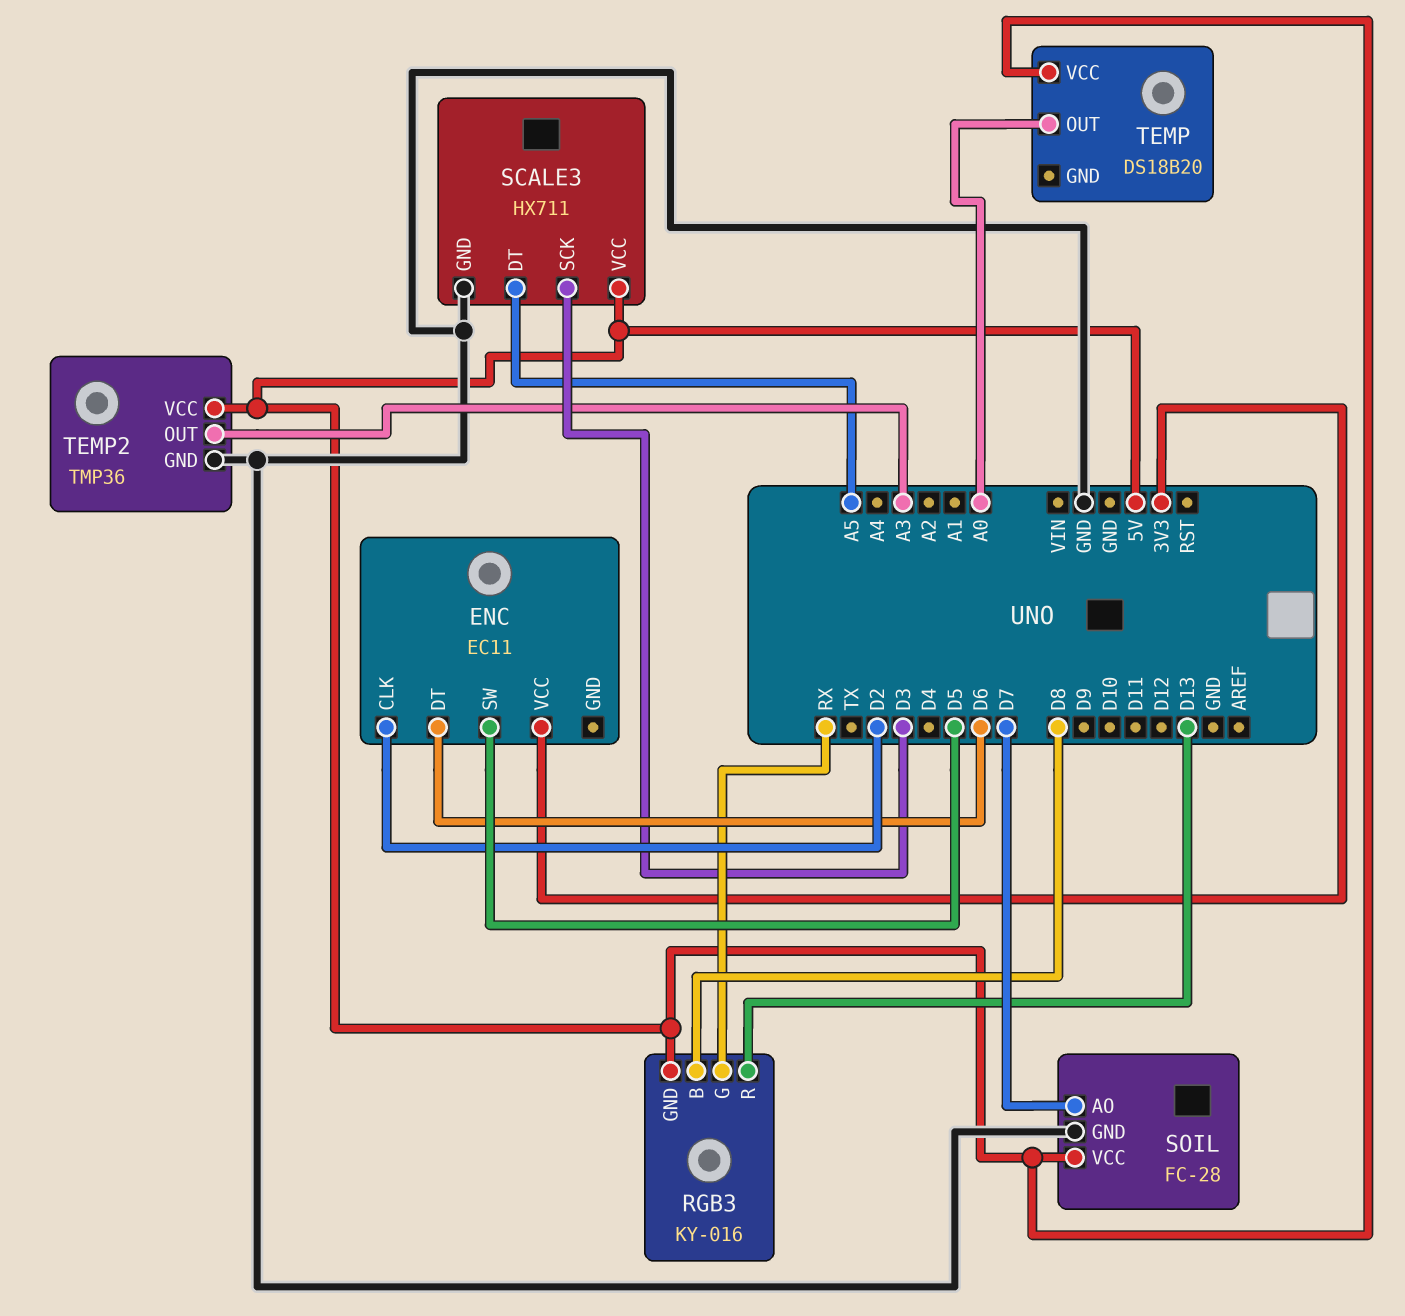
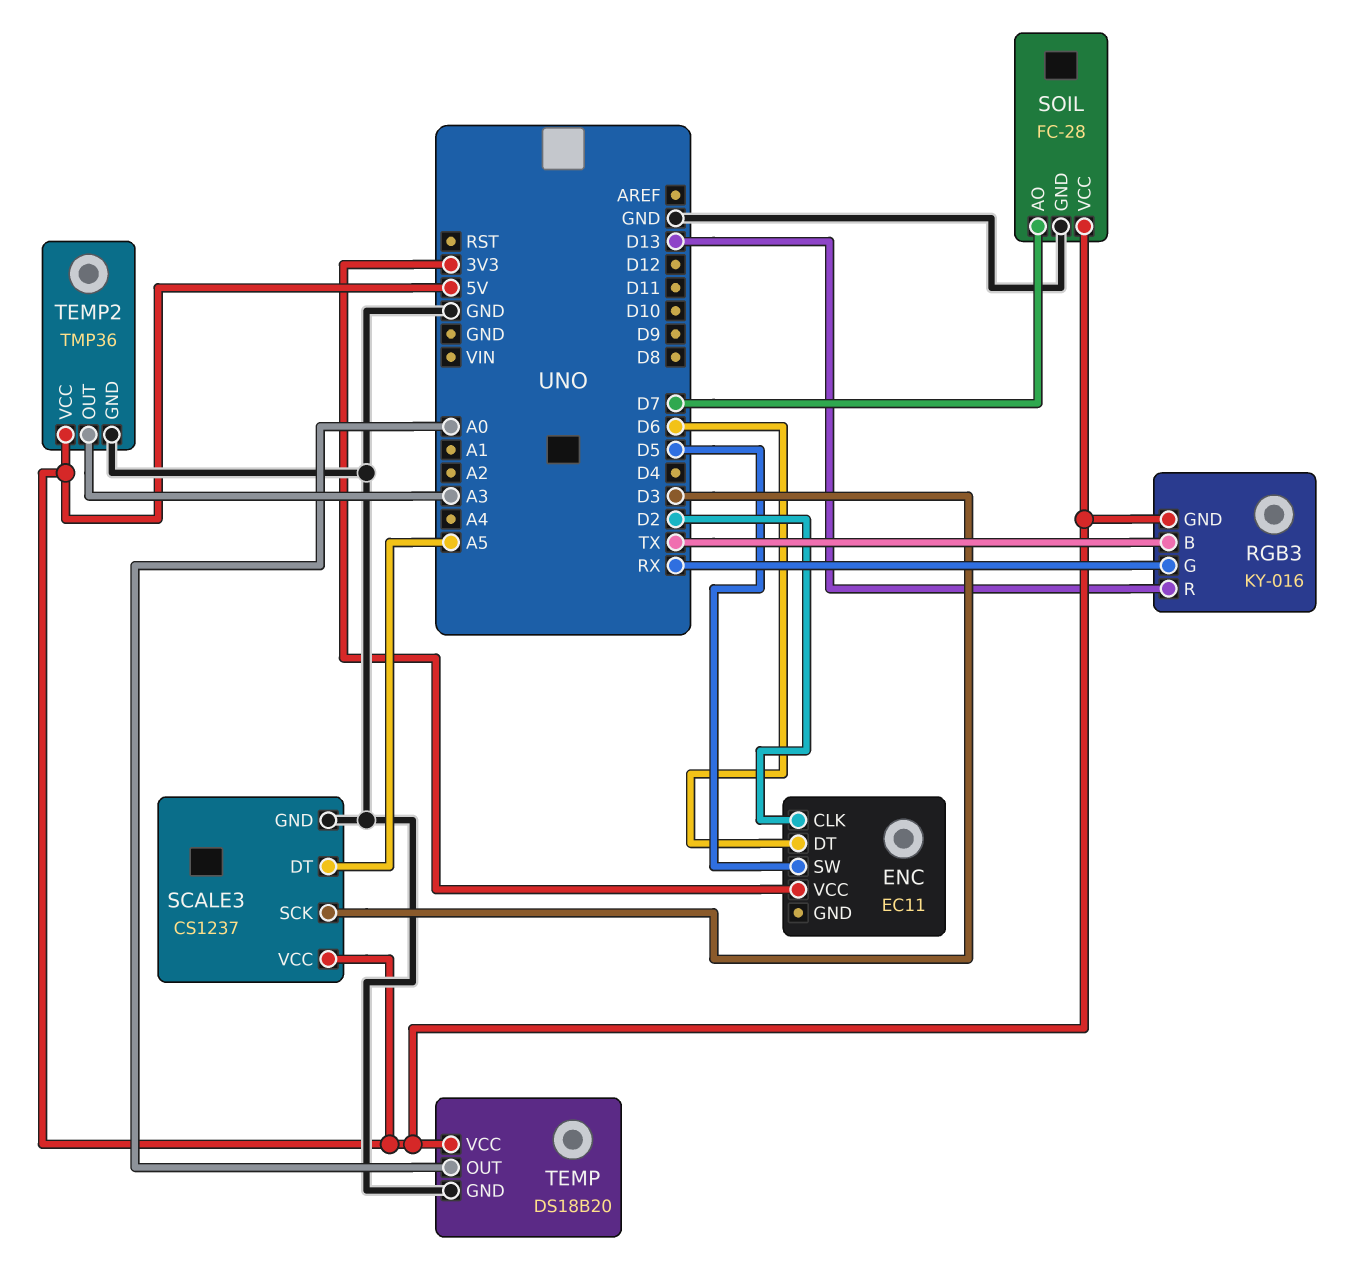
RGB3 pin B: D8 -> TX
SCALE3: HX711 -> CS1237
TEMP pin GND: none -> GND

